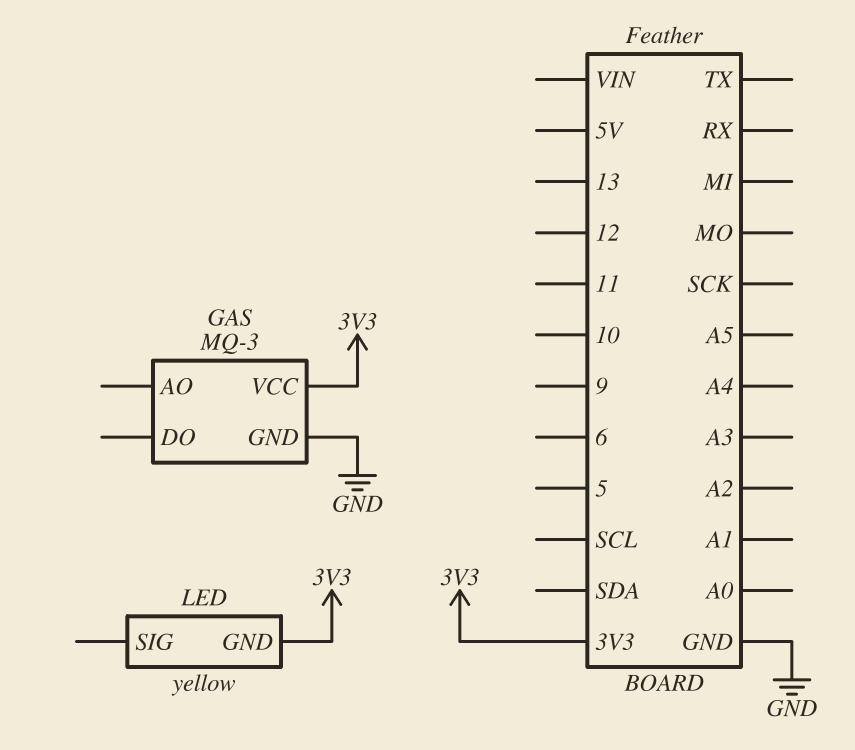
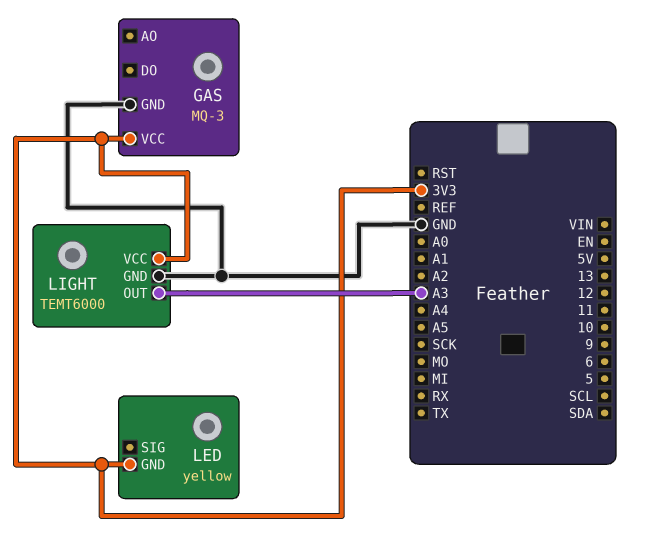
LIGHT: none -> TEMT6000
LIGHT pin GND: none -> GND
LIGHT pin OUT: none -> A3
LIGHT pin VCC: none -> 3V3

